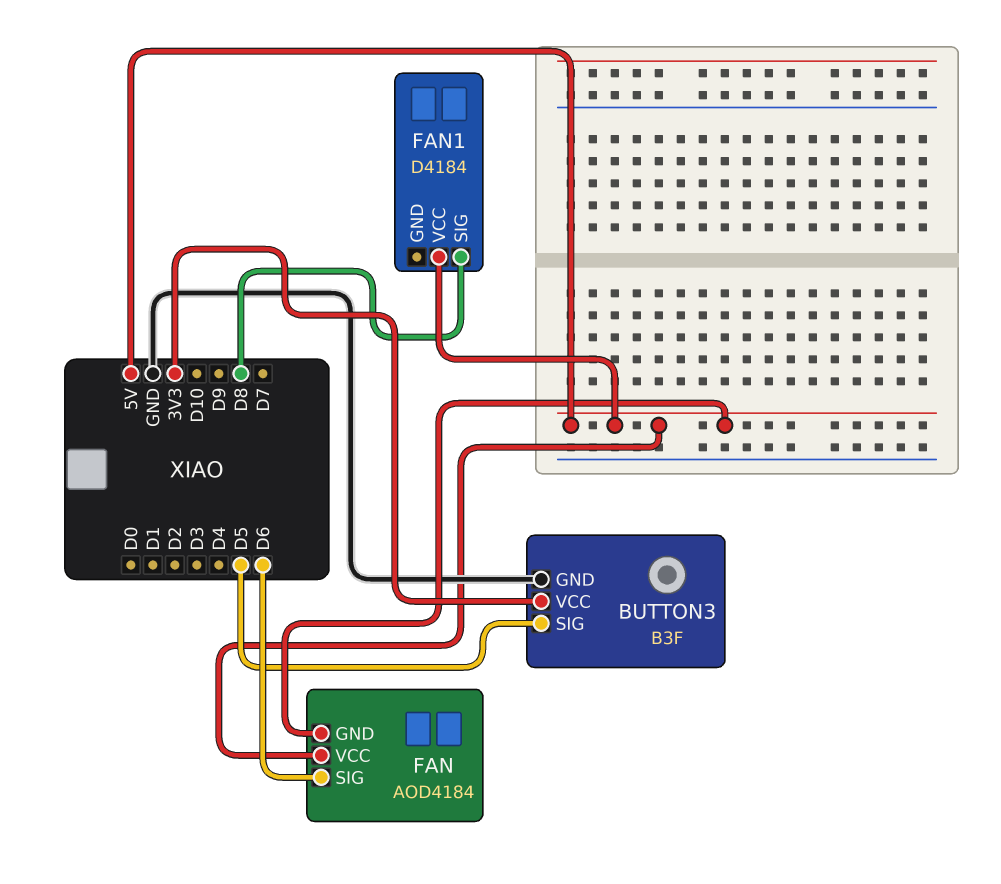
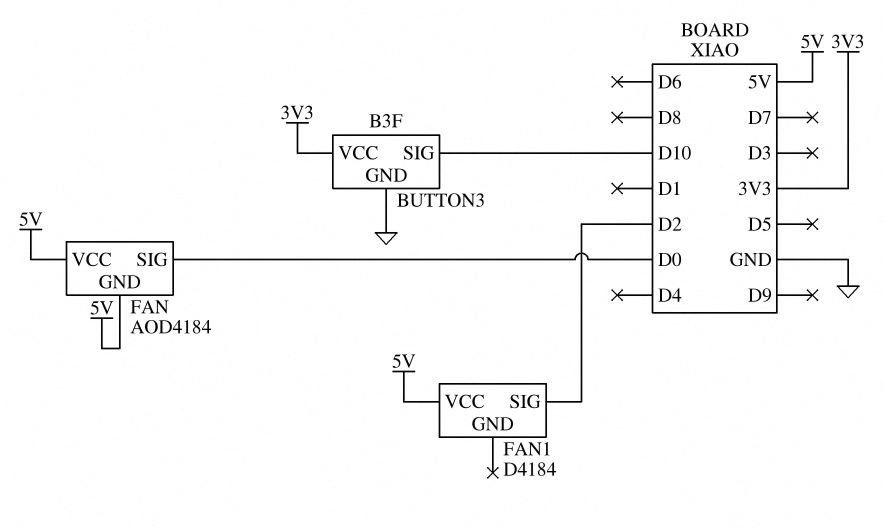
BUTTON3 pin SIG: D5 -> D10
FAN pin SIG: D6 -> D0
FAN1 pin SIG: D8 -> D2

